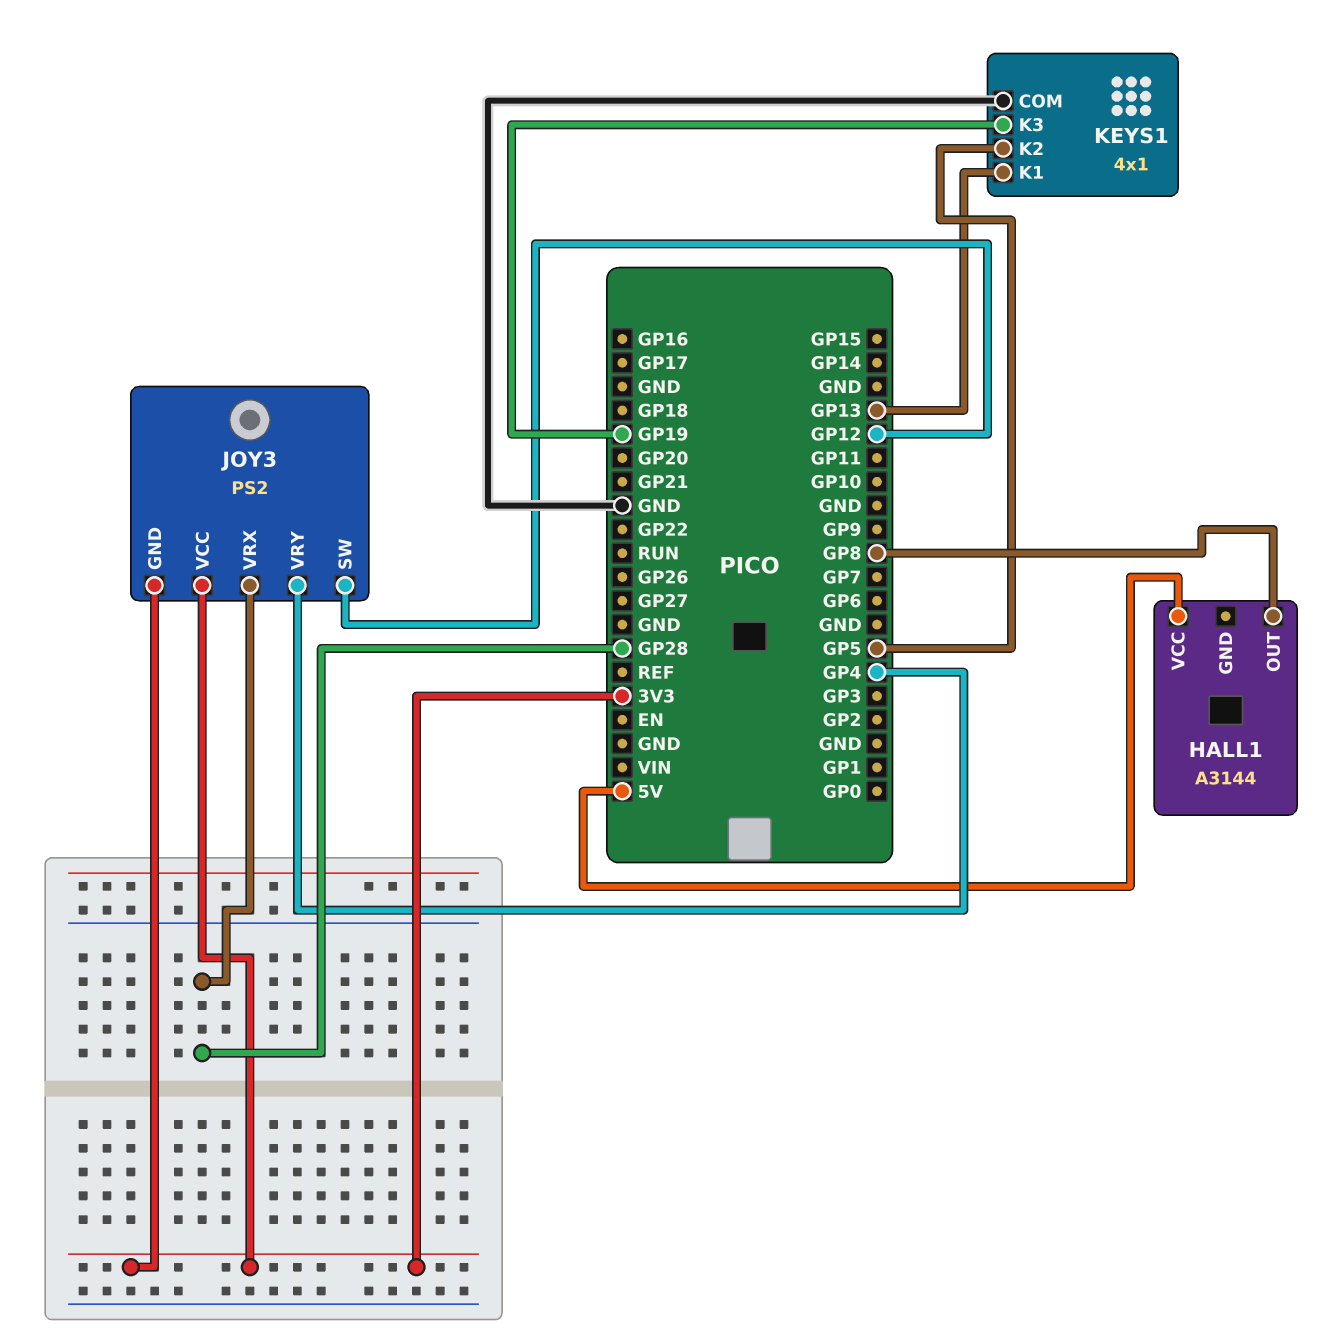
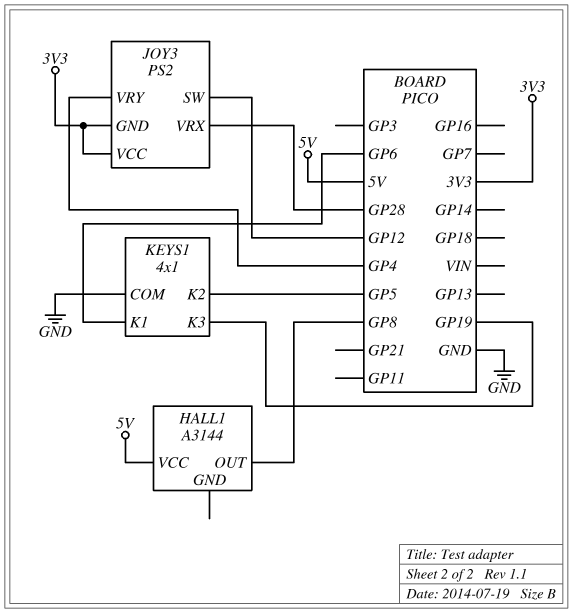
KEYS1 pin K1: GP13 -> GP6

